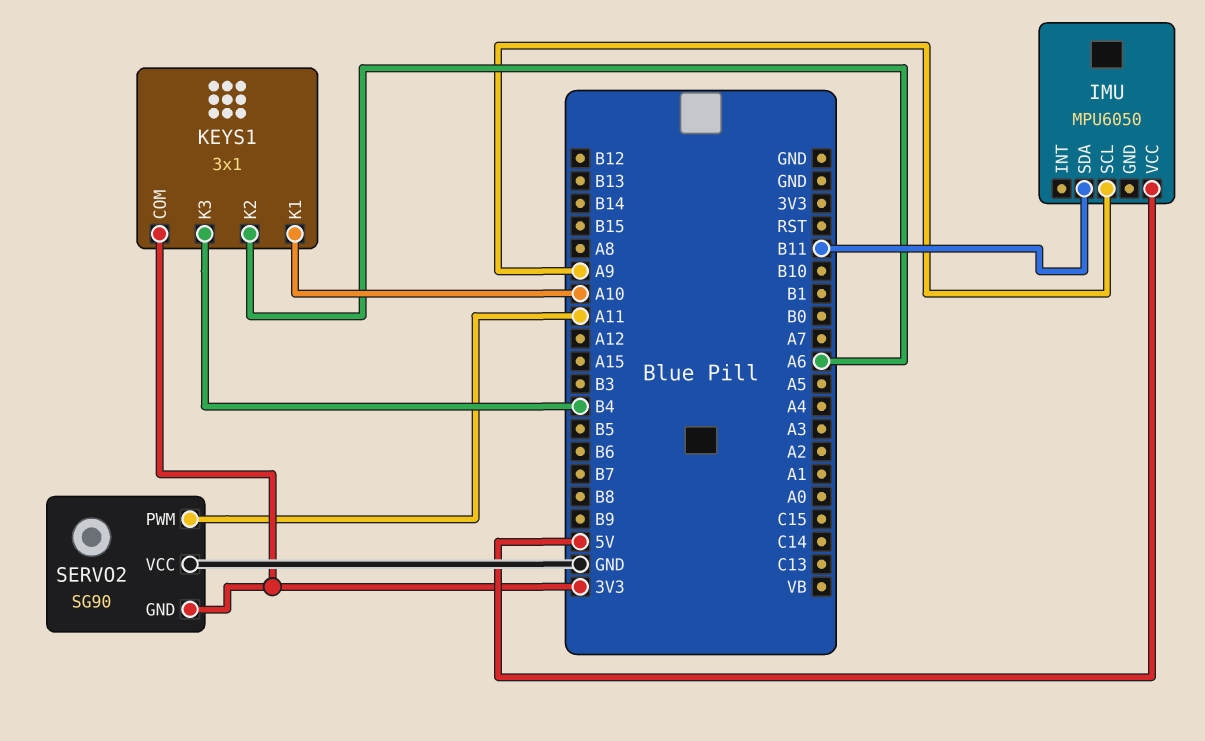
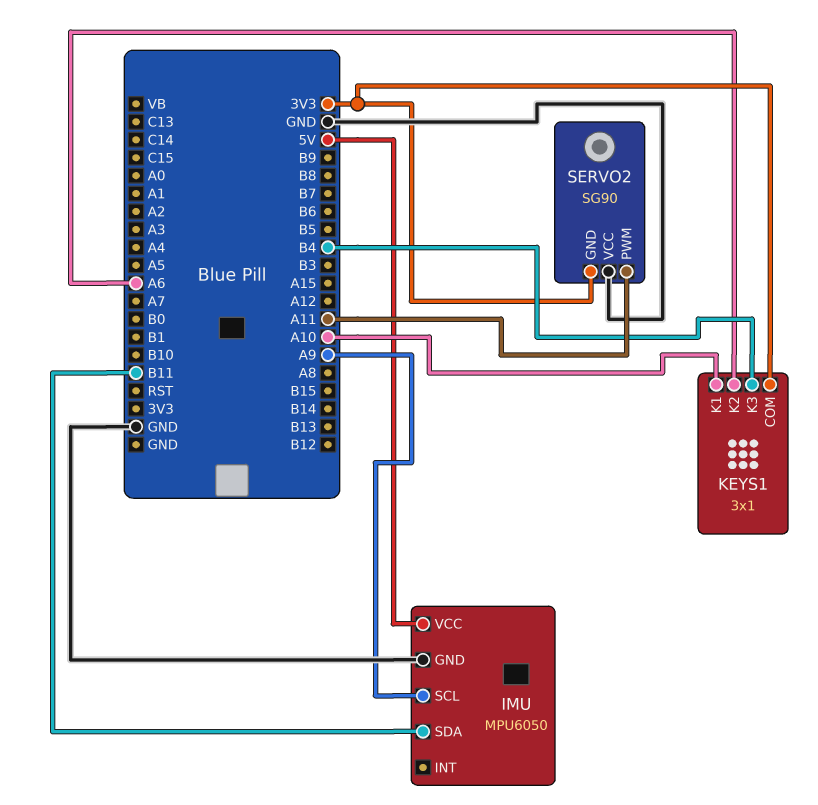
IMU pin GND: none -> GND

